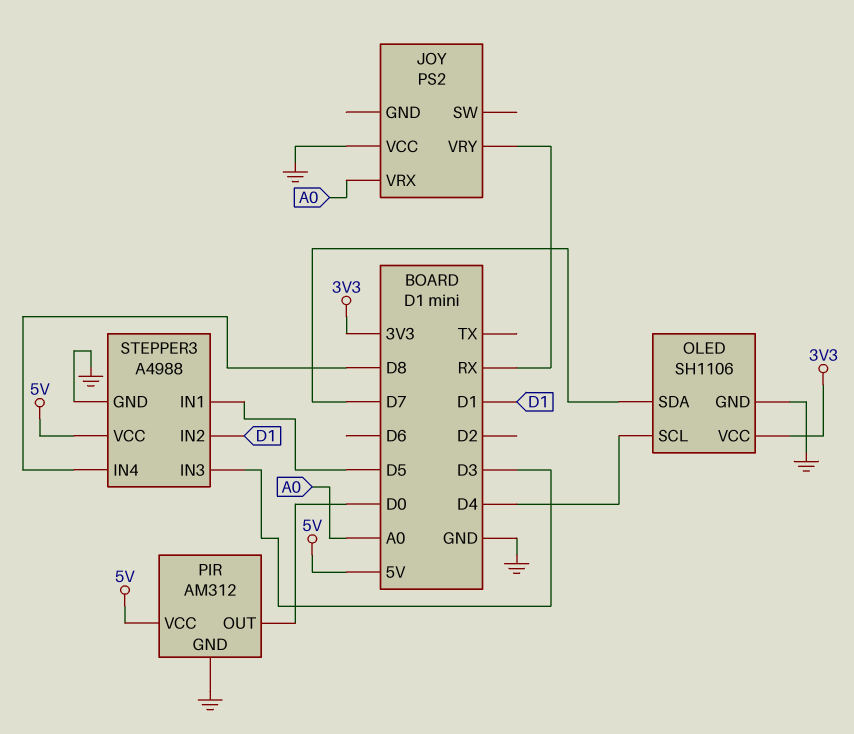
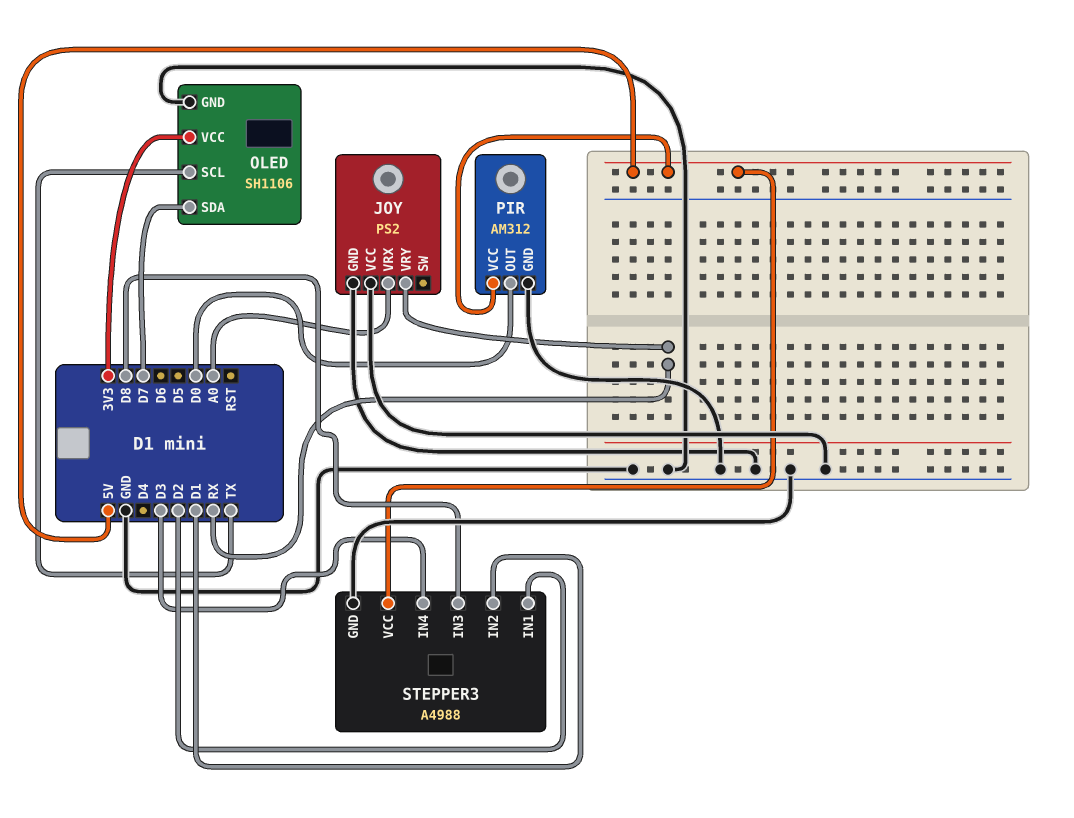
JOY pin GND: none -> GND
OLED pin SCL: D4 -> TX
STEPPER3 pin IN1: D5 -> D2
STEPPER3 pin IN3: D3 -> D8
STEPPER3 pin IN4: D8 -> D3

